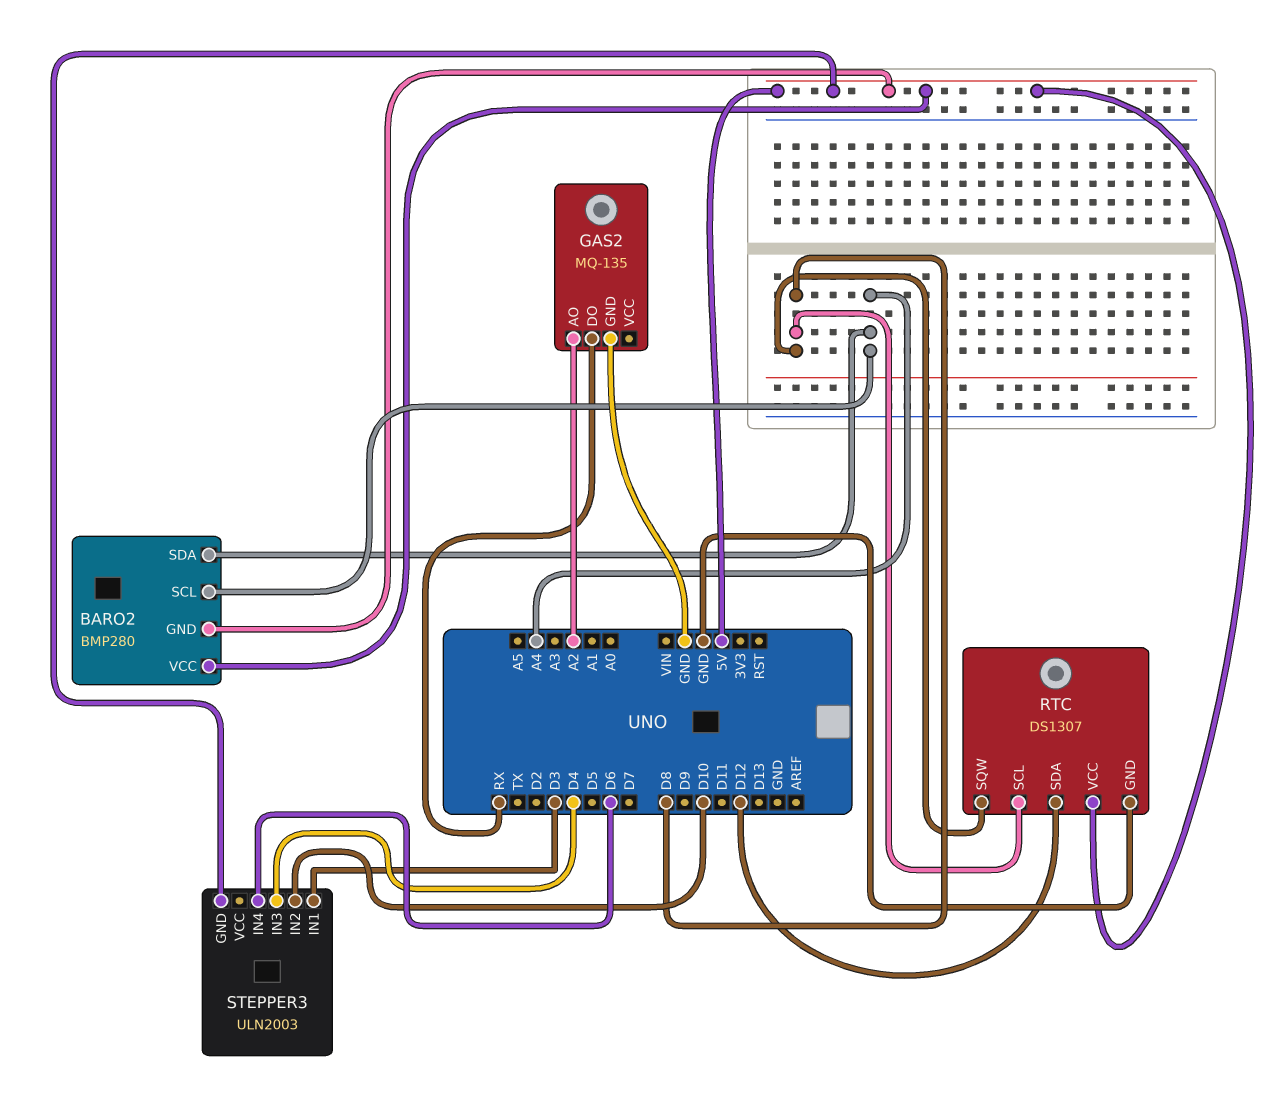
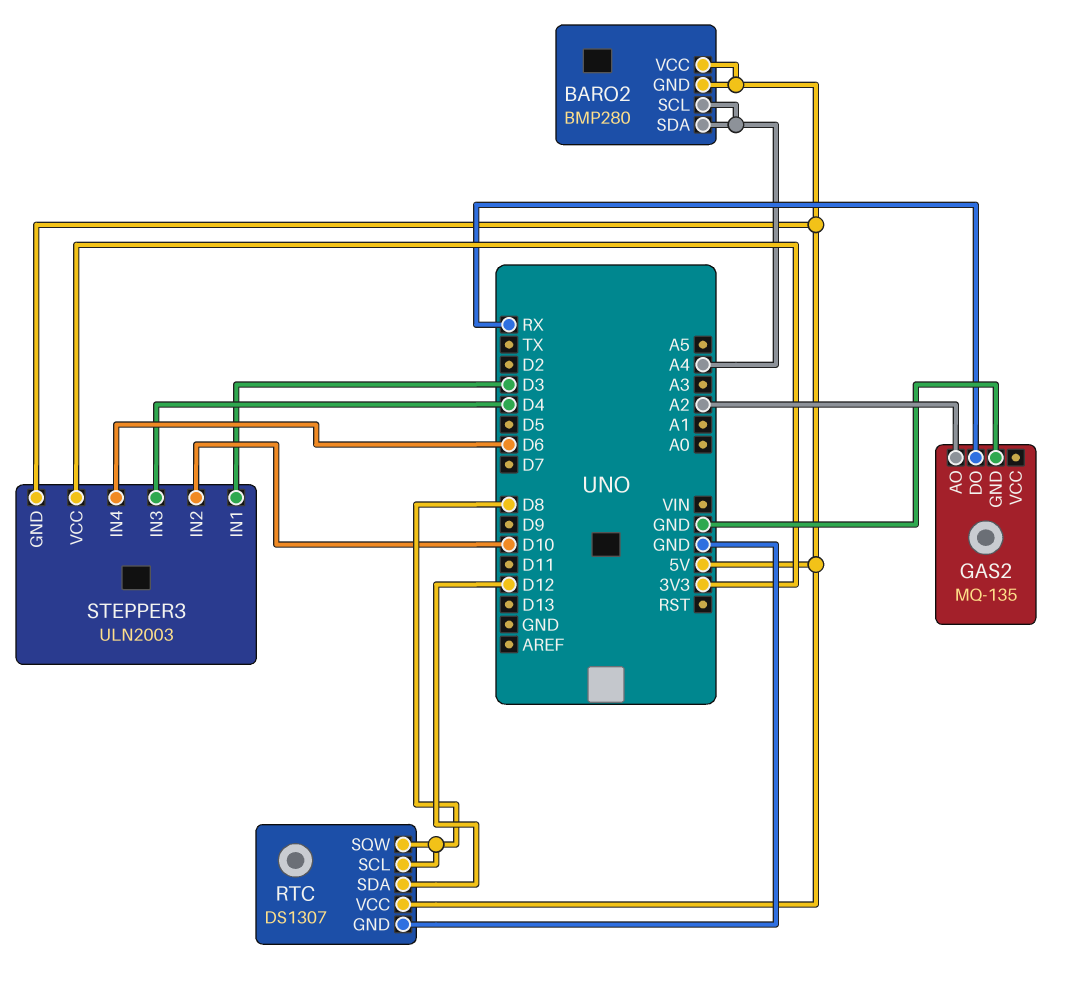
STEPPER3 pin VCC: none -> 3V3

